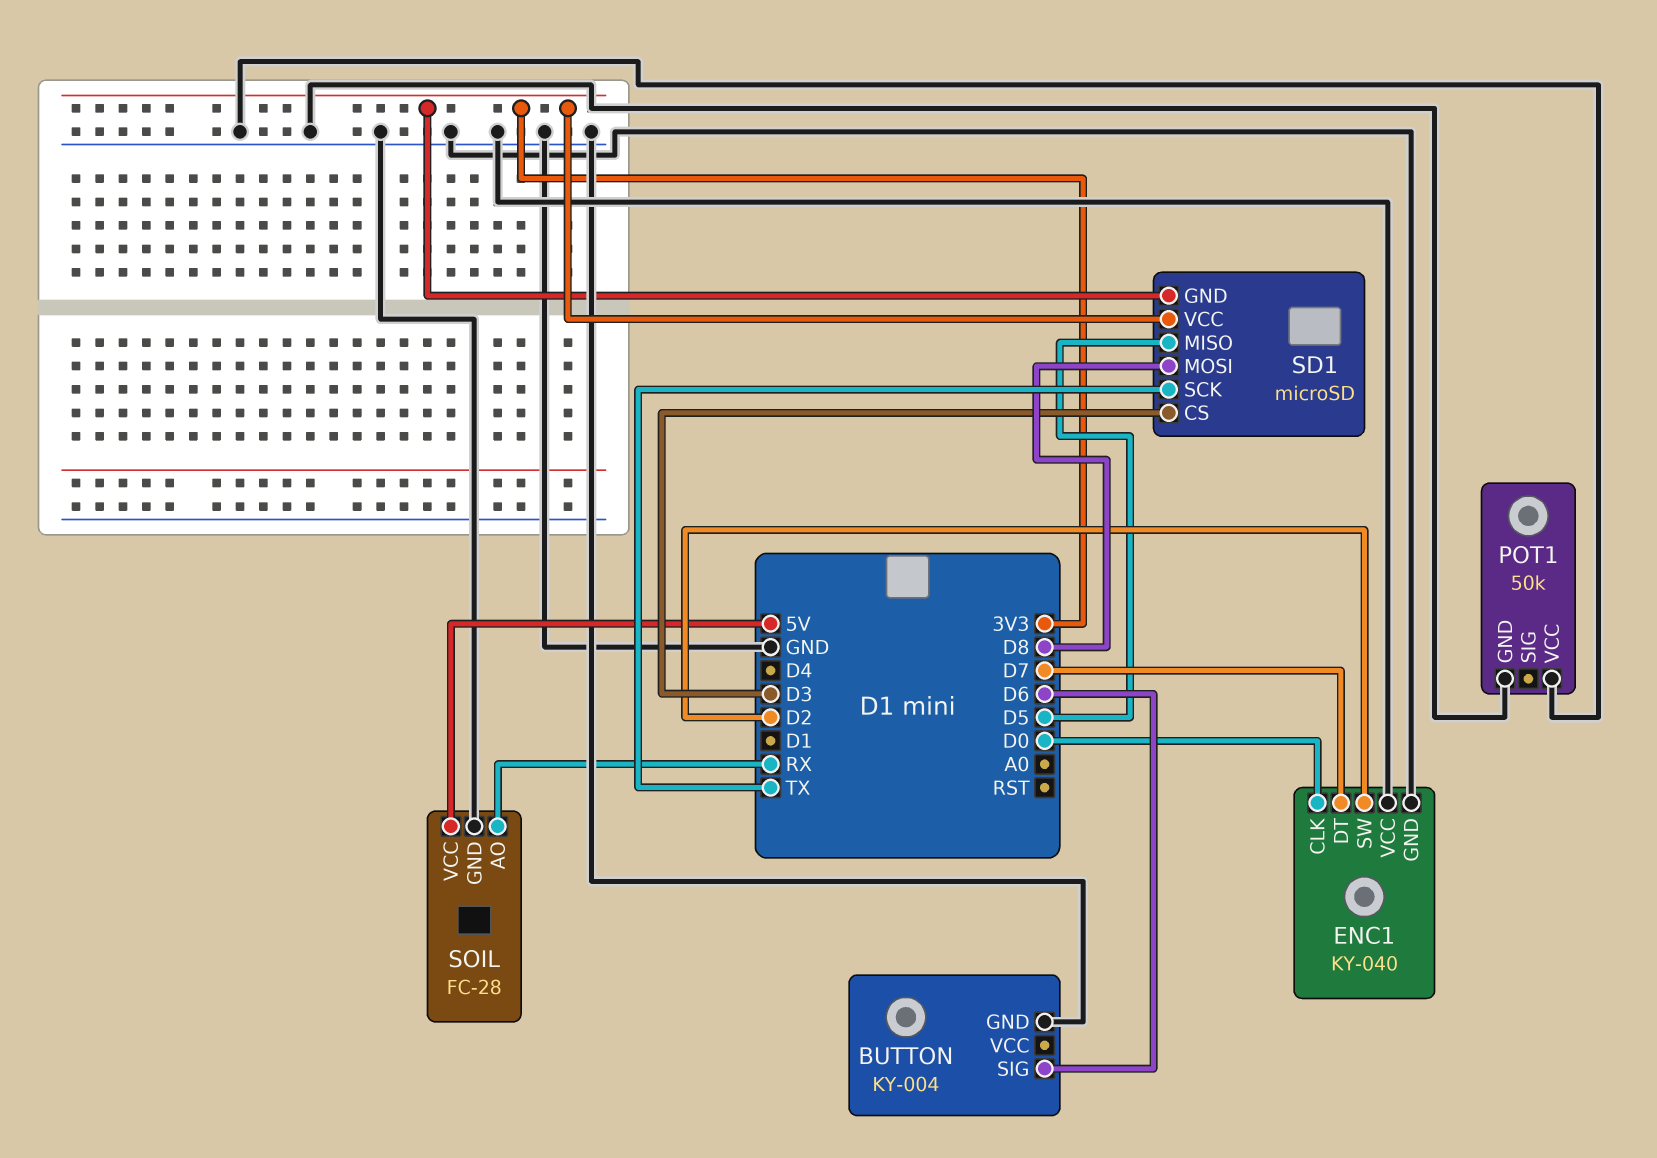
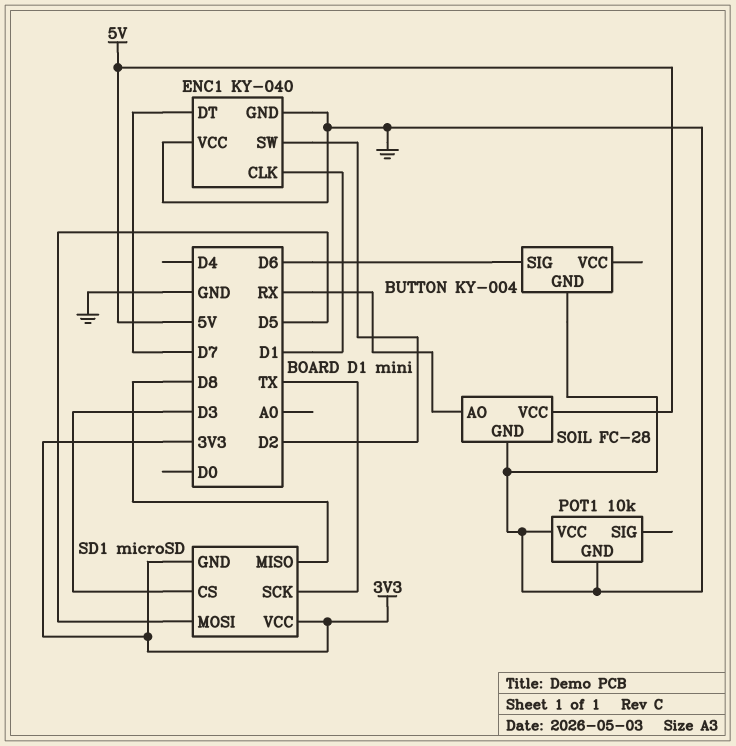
ENC1 pin CLK: D0 -> D1
POT1: 50k -> 10k
SD1 pin MISO: D5 -> D8
SD1 pin MOSI: D8 -> D5

